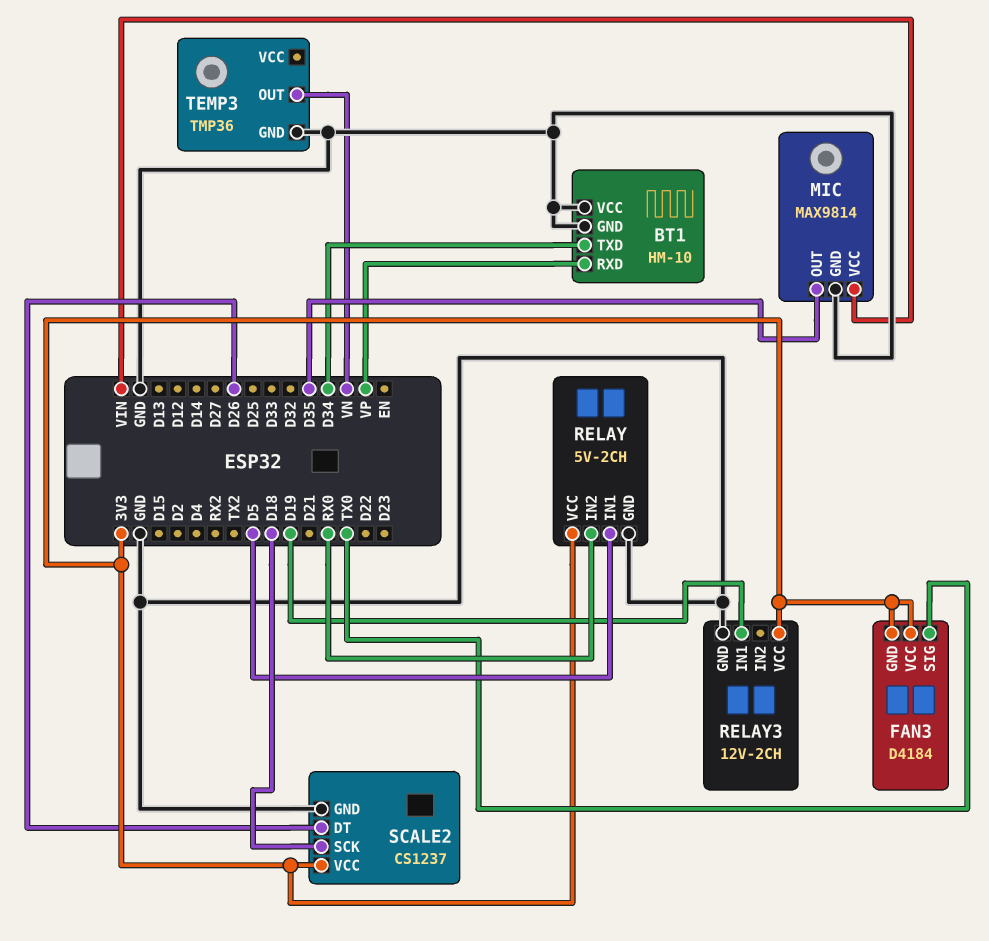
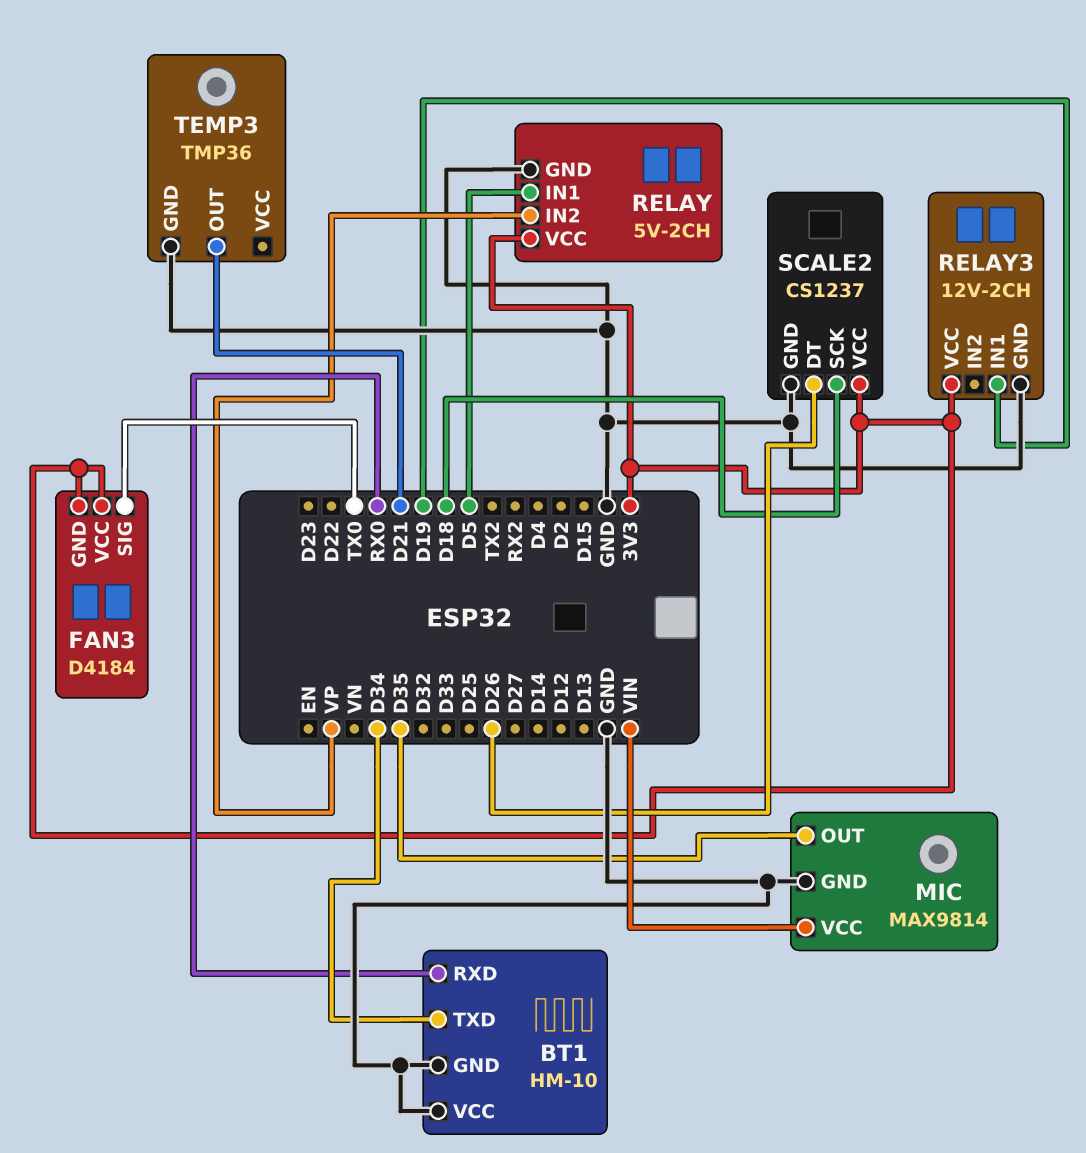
BT1 pin RXD: VP -> RX0
RELAY pin IN2: RX0 -> VP
TEMP3 pin OUT: VN -> D21

